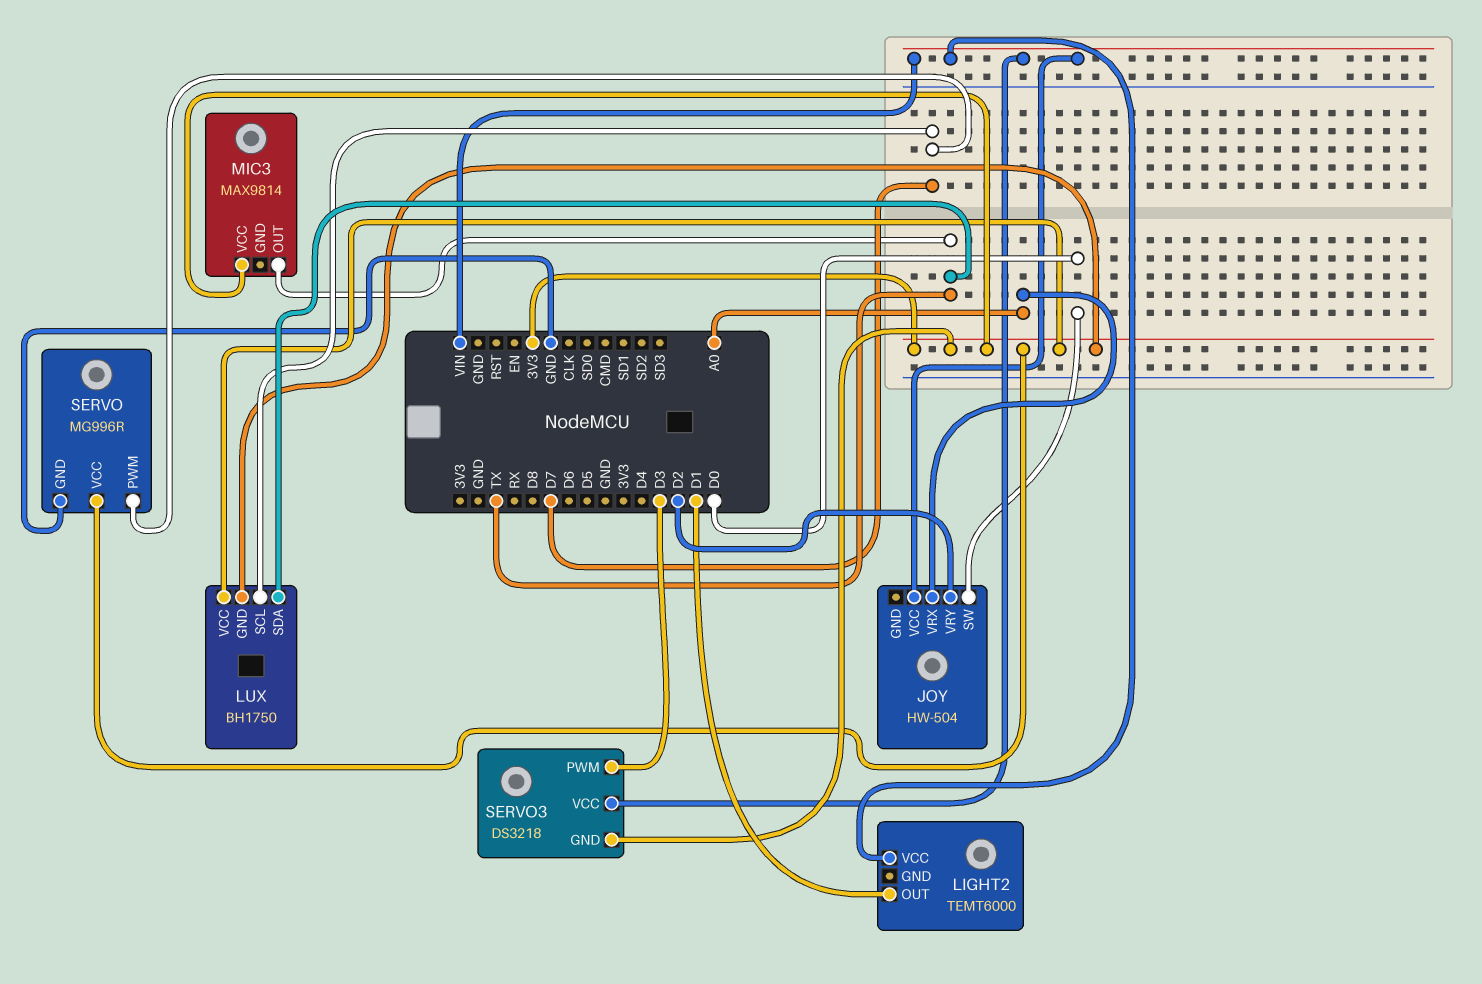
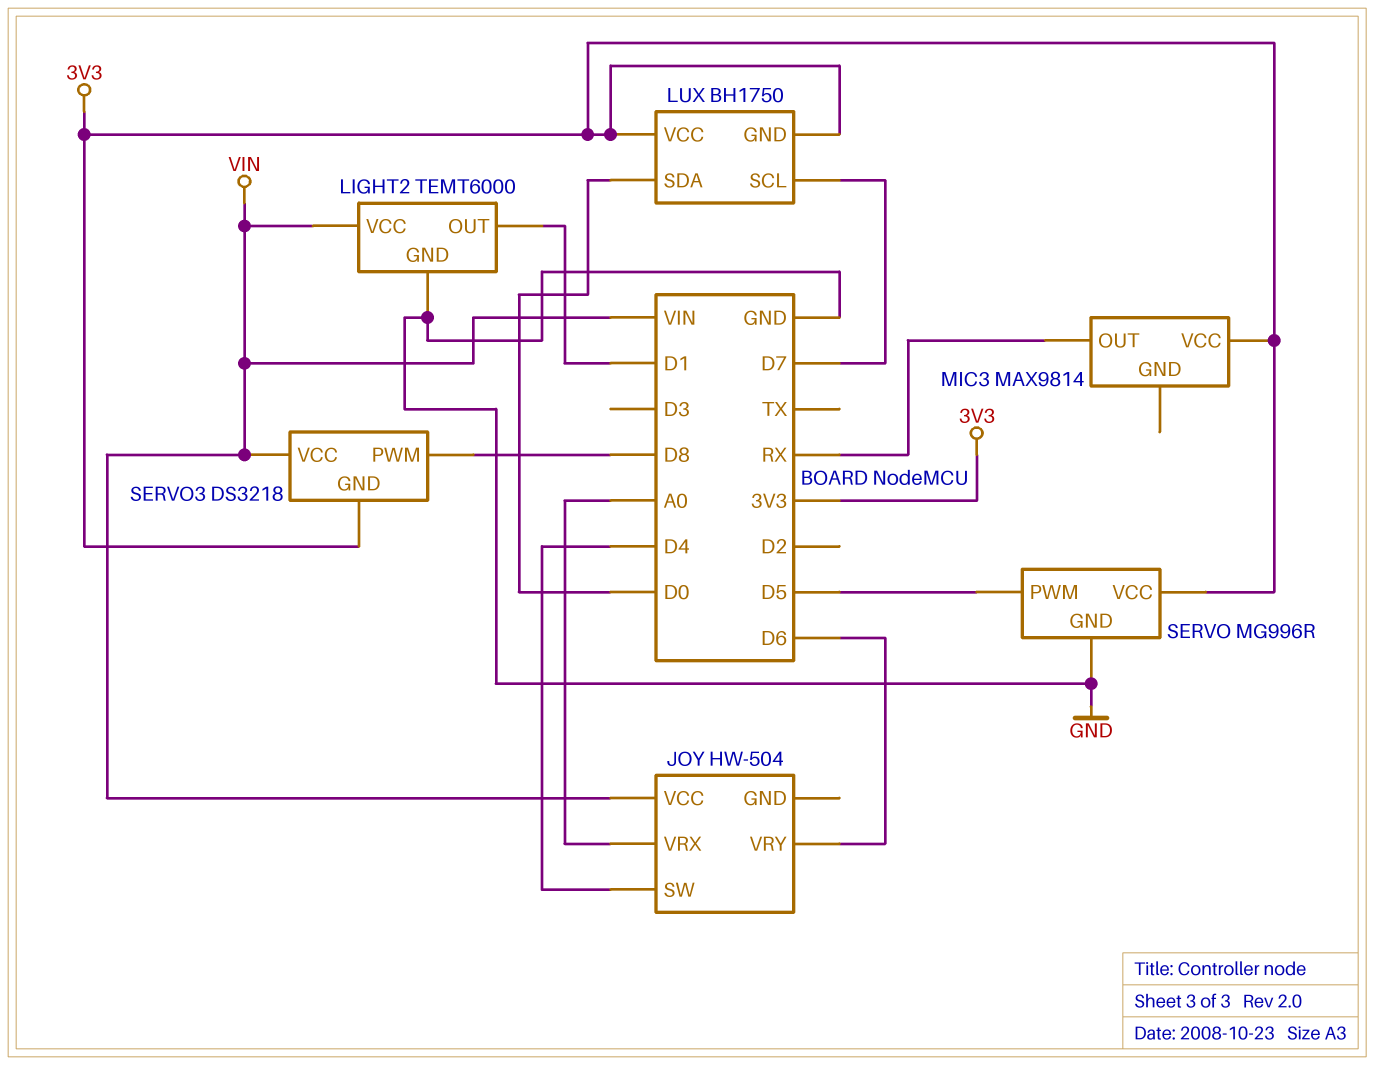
JOY pin SW: D0 -> D4
JOY pin VRY: D2 -> D6
LIGHT2 pin GND: none -> GND
LUX pin SDA: TX -> D0
MIC3 pin OUT: TX -> RX
SERVO pin PWM: D7 -> D5
SERVO3 pin PWM: D3 -> D8

